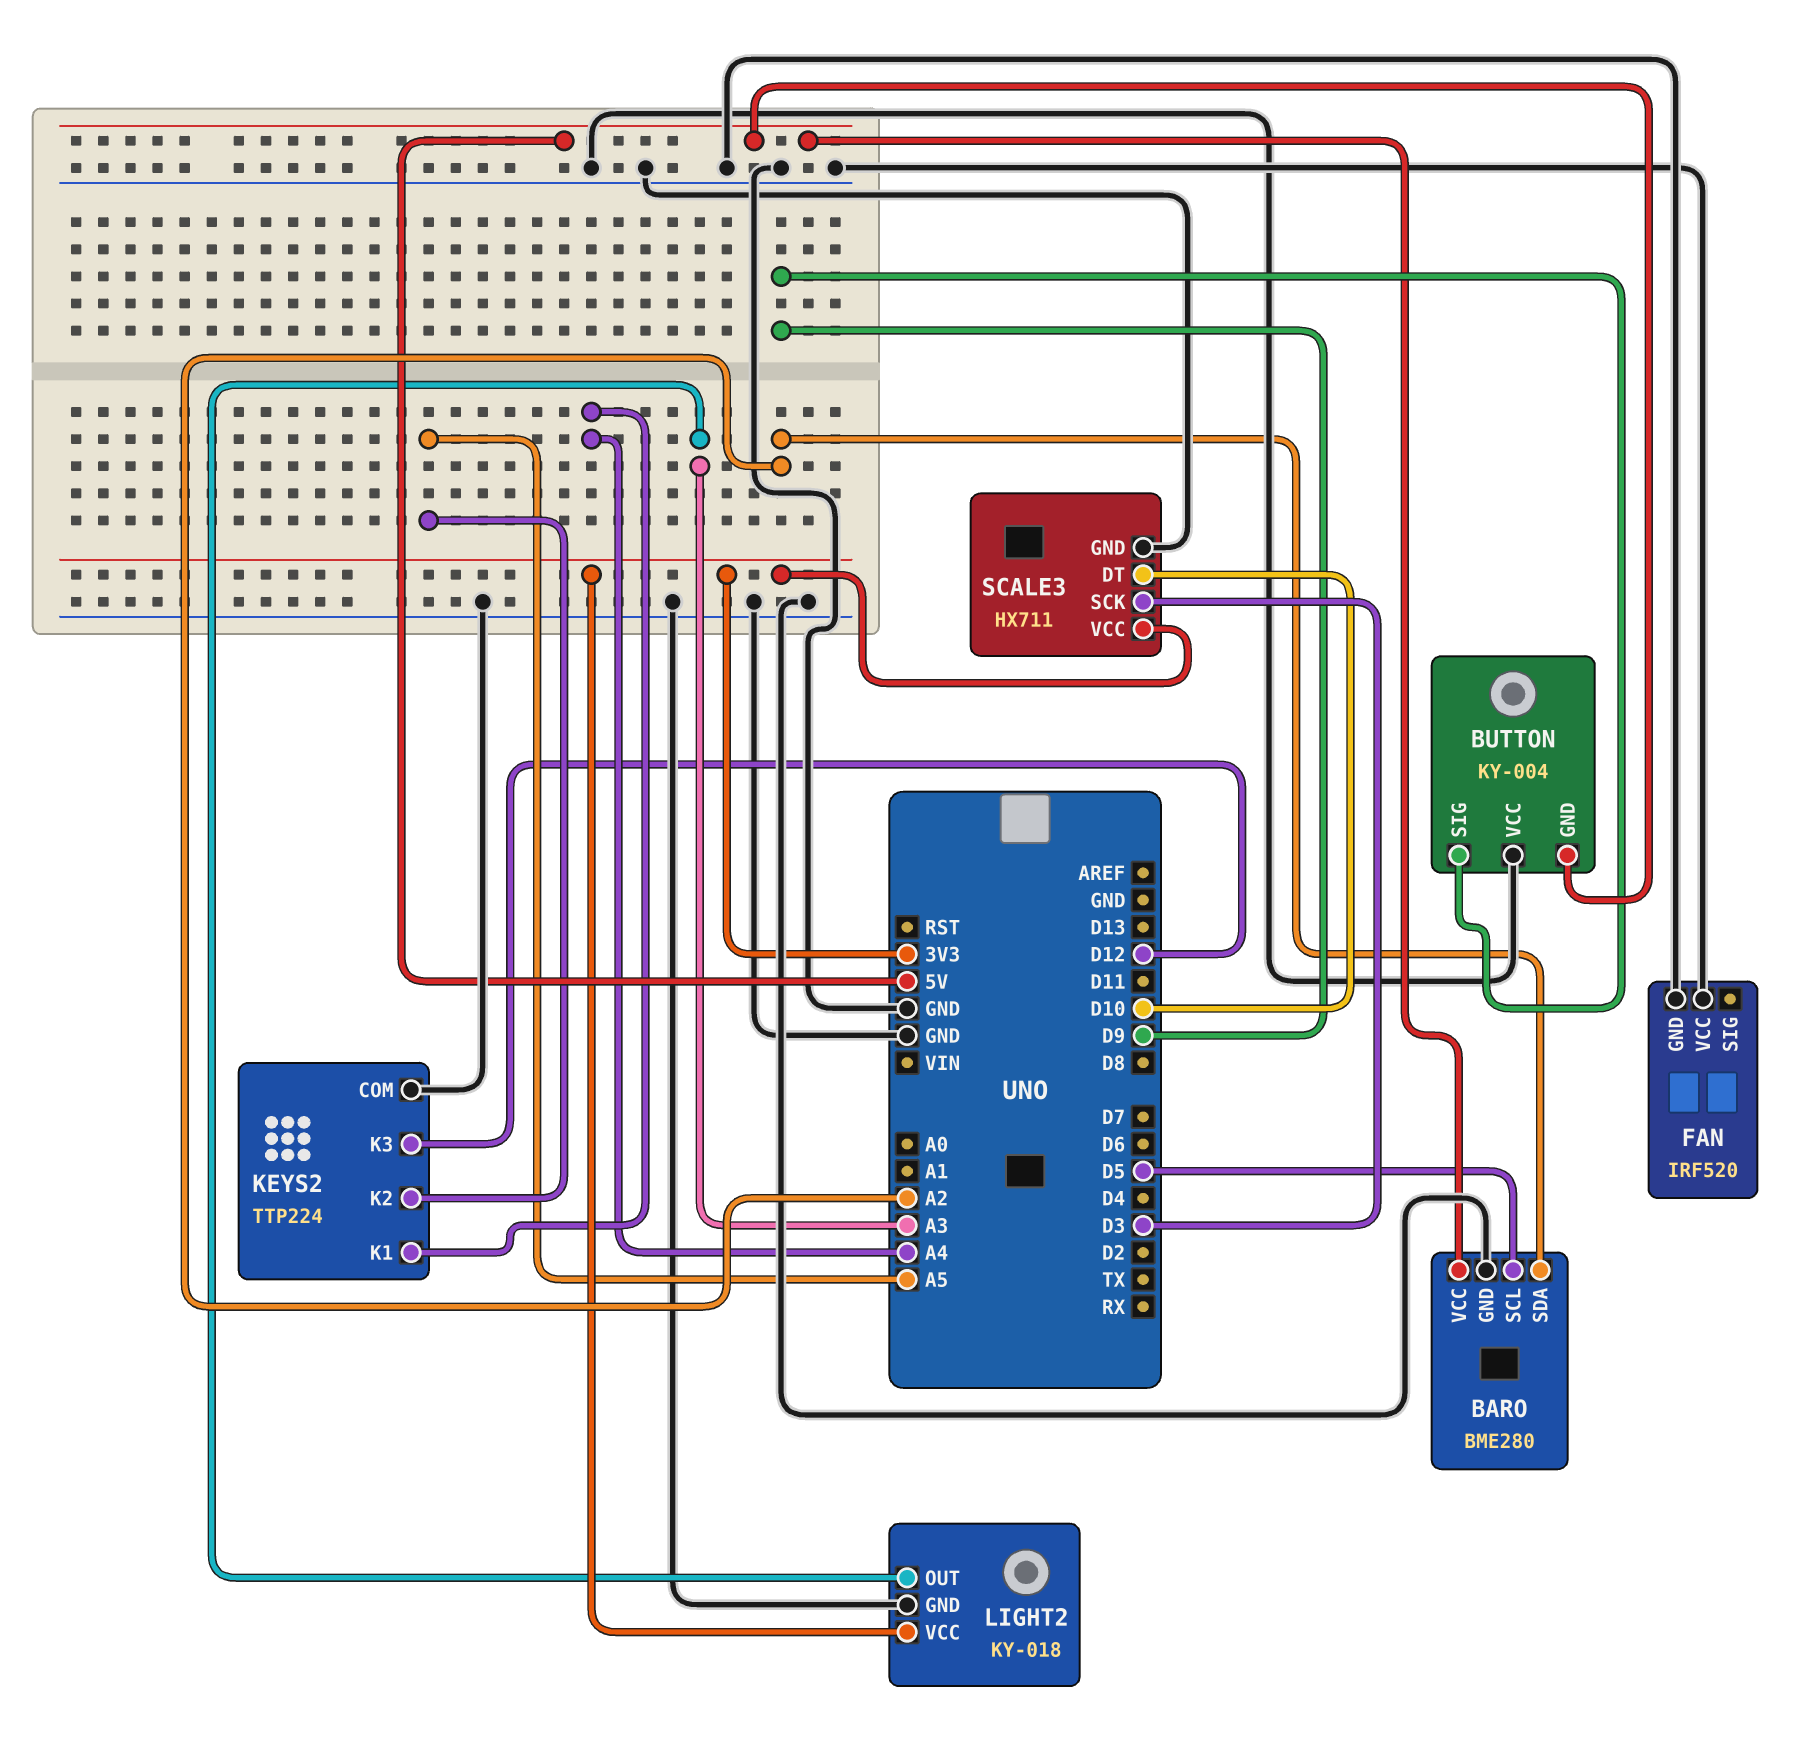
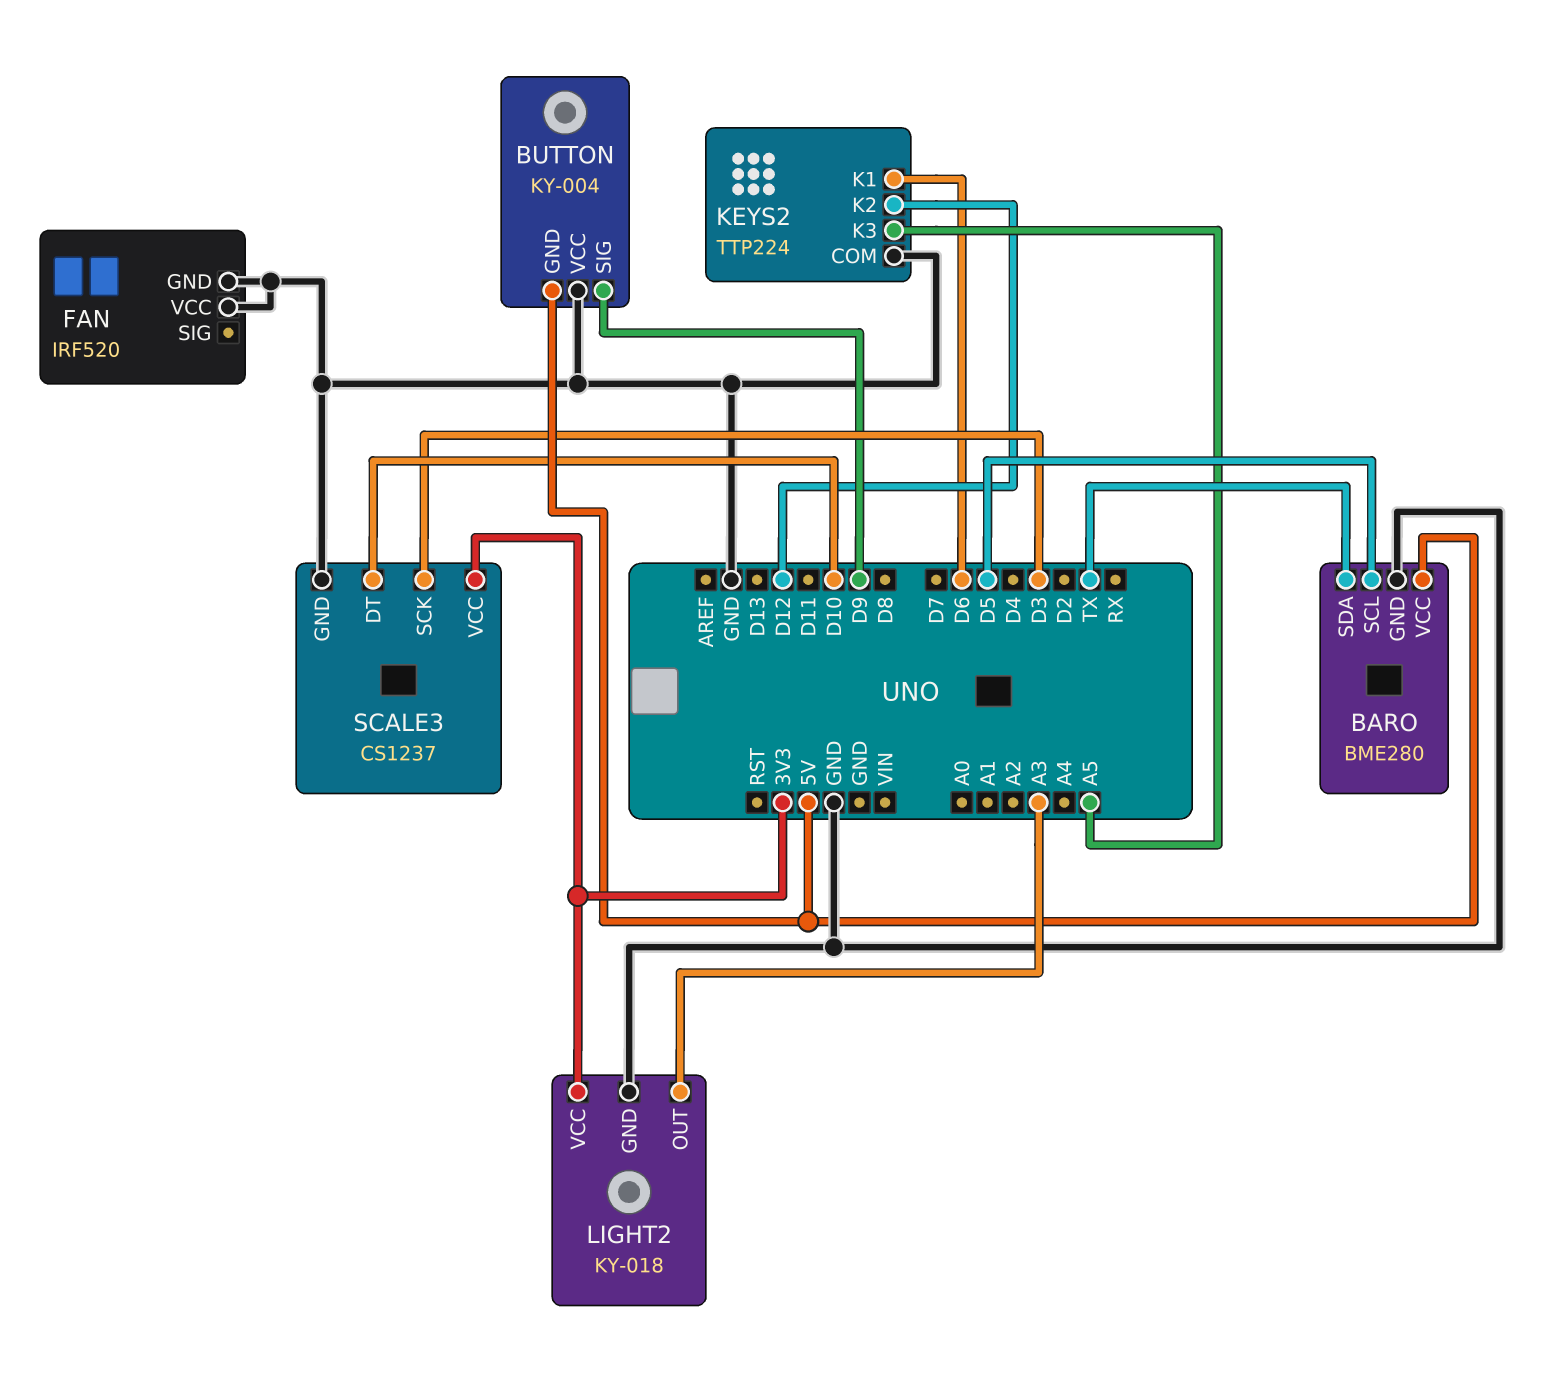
BARO pin SDA: A2 -> TX
KEYS2 pin K1: A4 -> D6
KEYS2 pin K2: A5 -> D12
KEYS2 pin K3: D12 -> A5
SCALE3: HX711 -> CS1237

